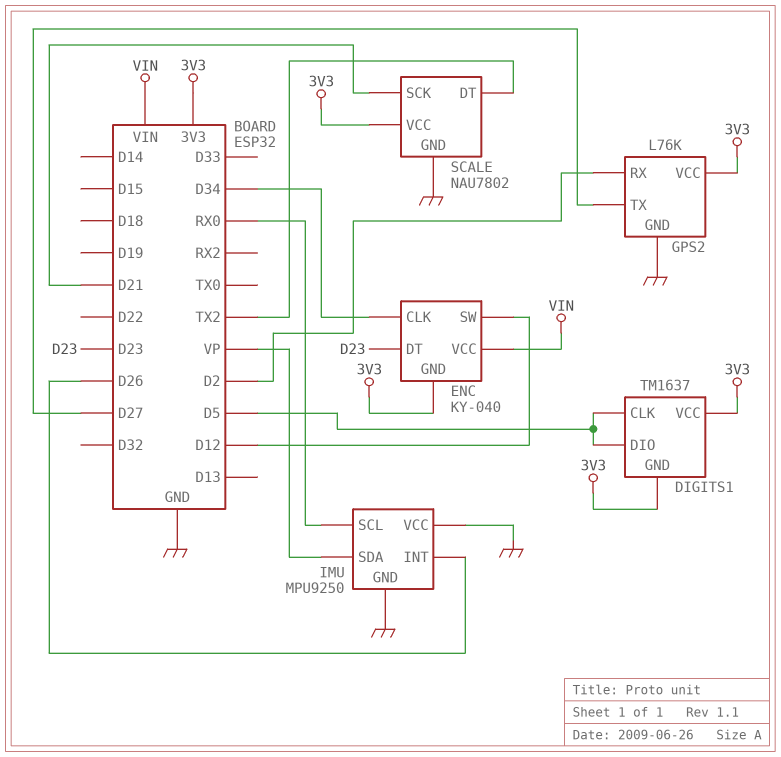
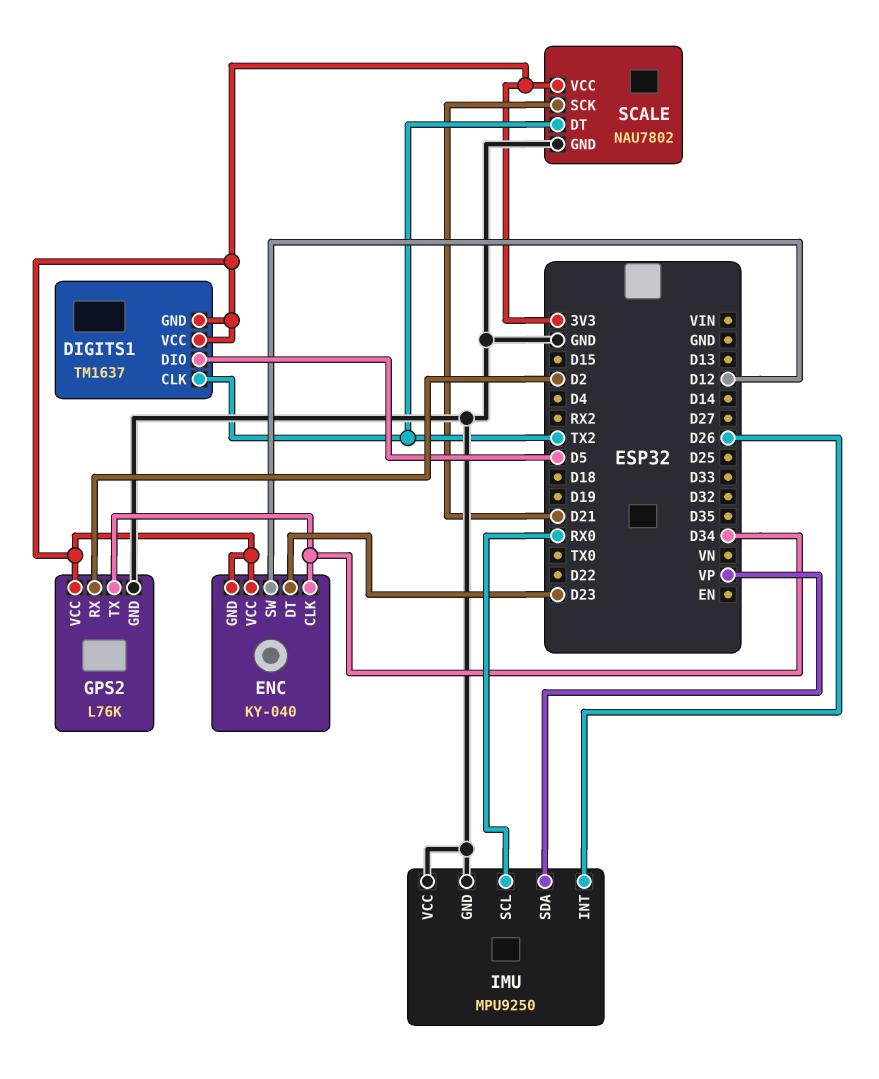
DIGITS1 pin CLK: D5 -> TX2
ENC pin VCC: VIN -> 3V3
GPS2 pin TX: D27 -> D34

